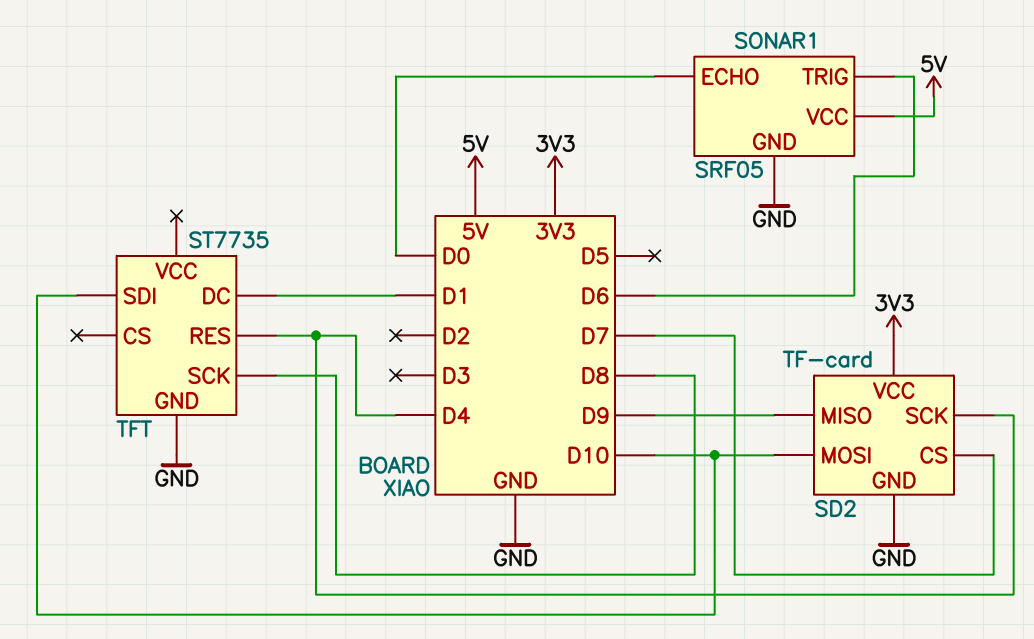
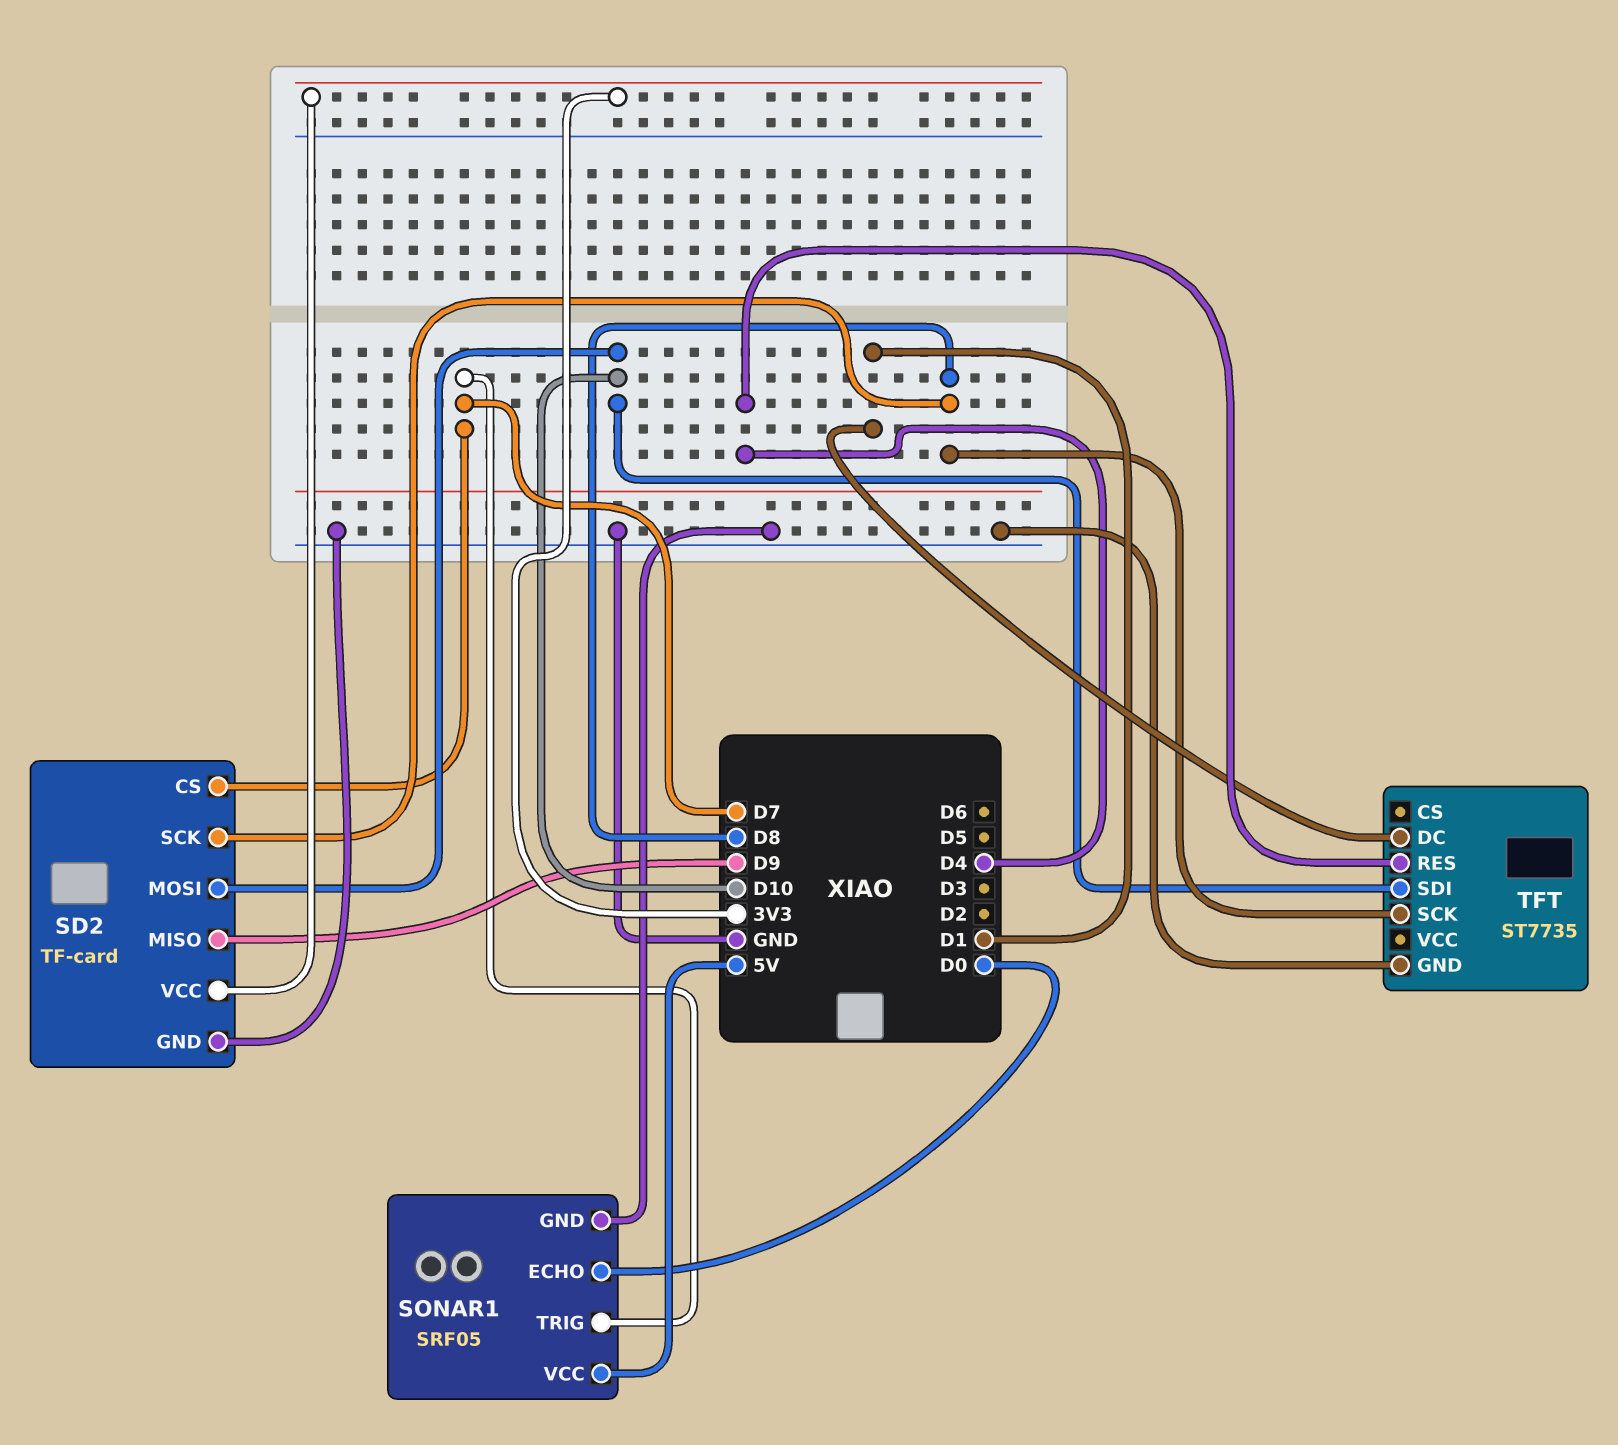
SD2 pin SCK: D4 -> D8
SONAR1 pin TRIG: D6 -> D7

